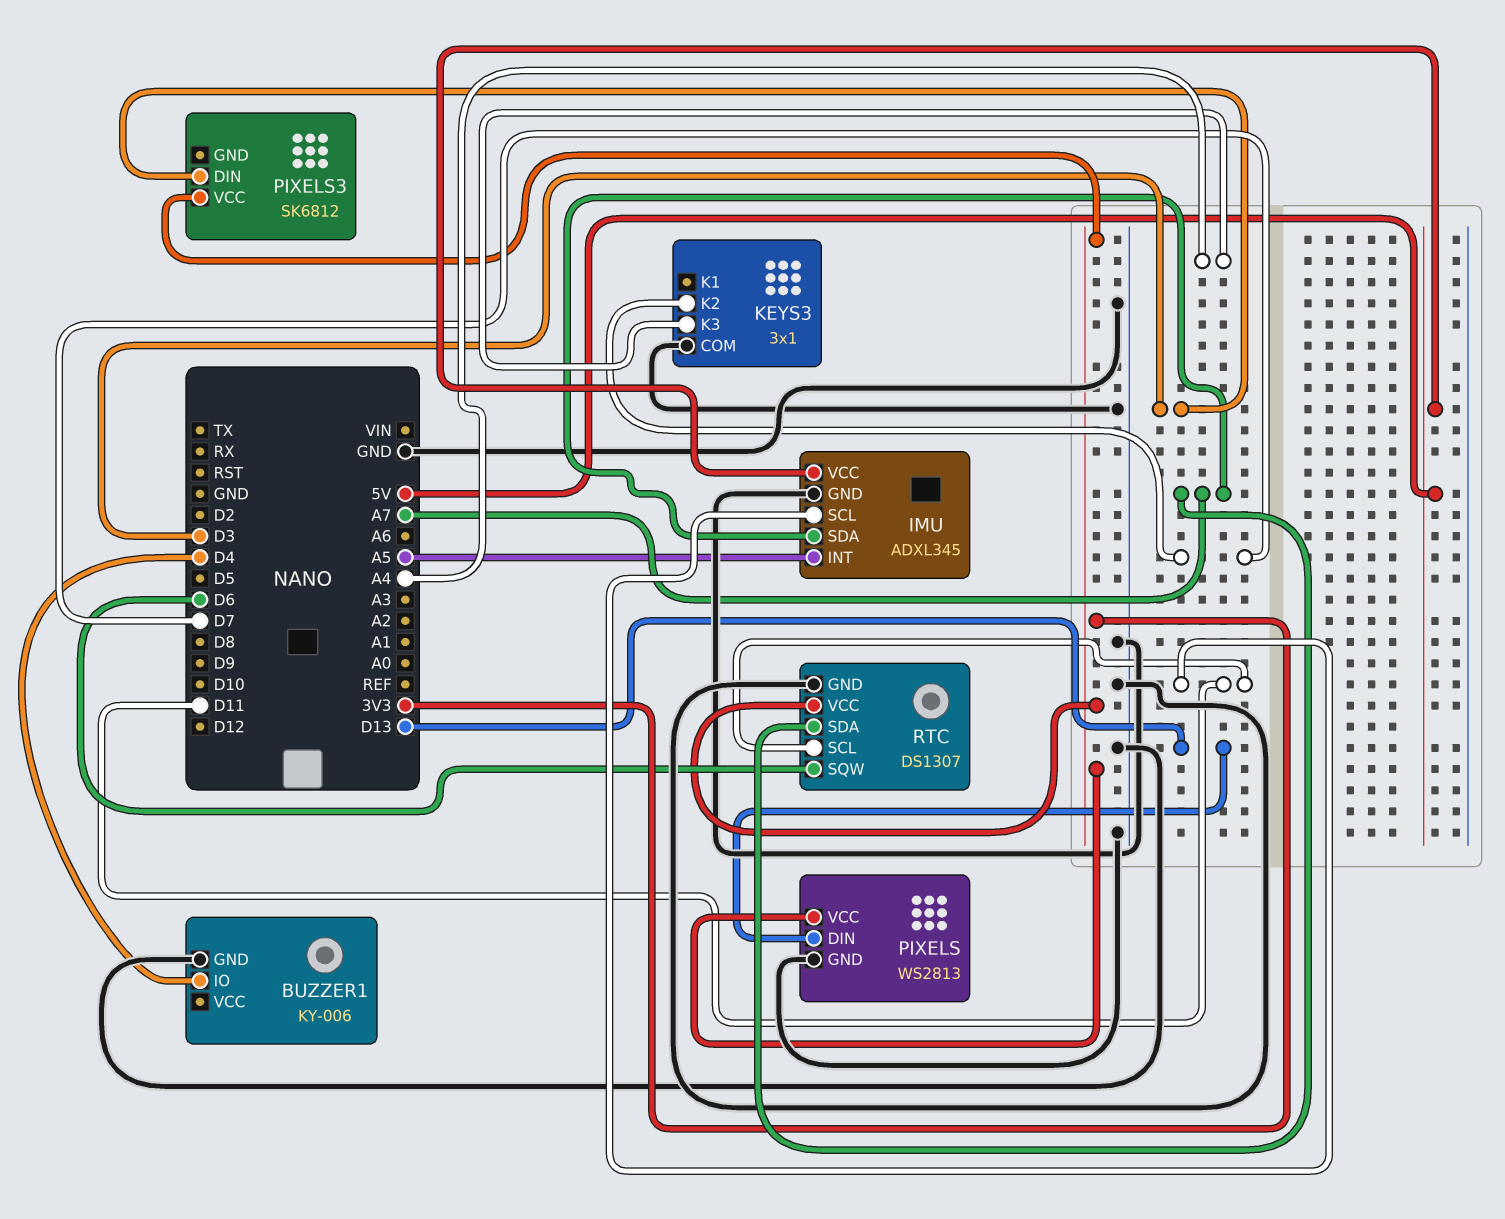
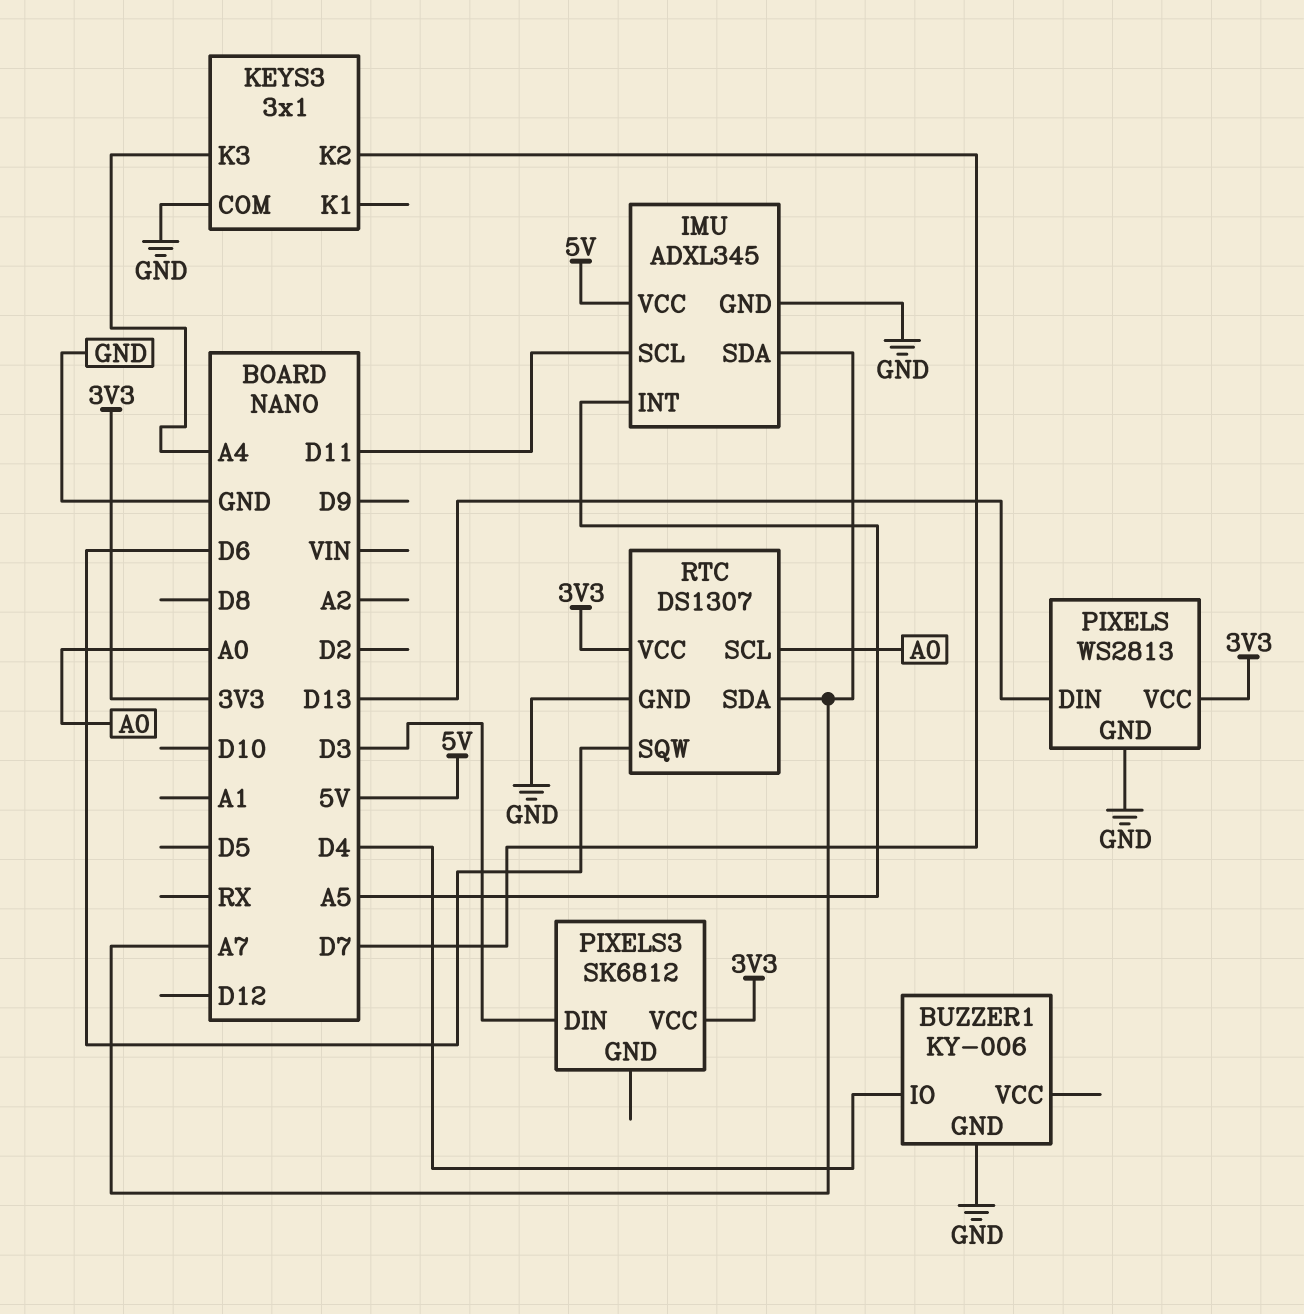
RTC pin SCL: D11 -> A0

